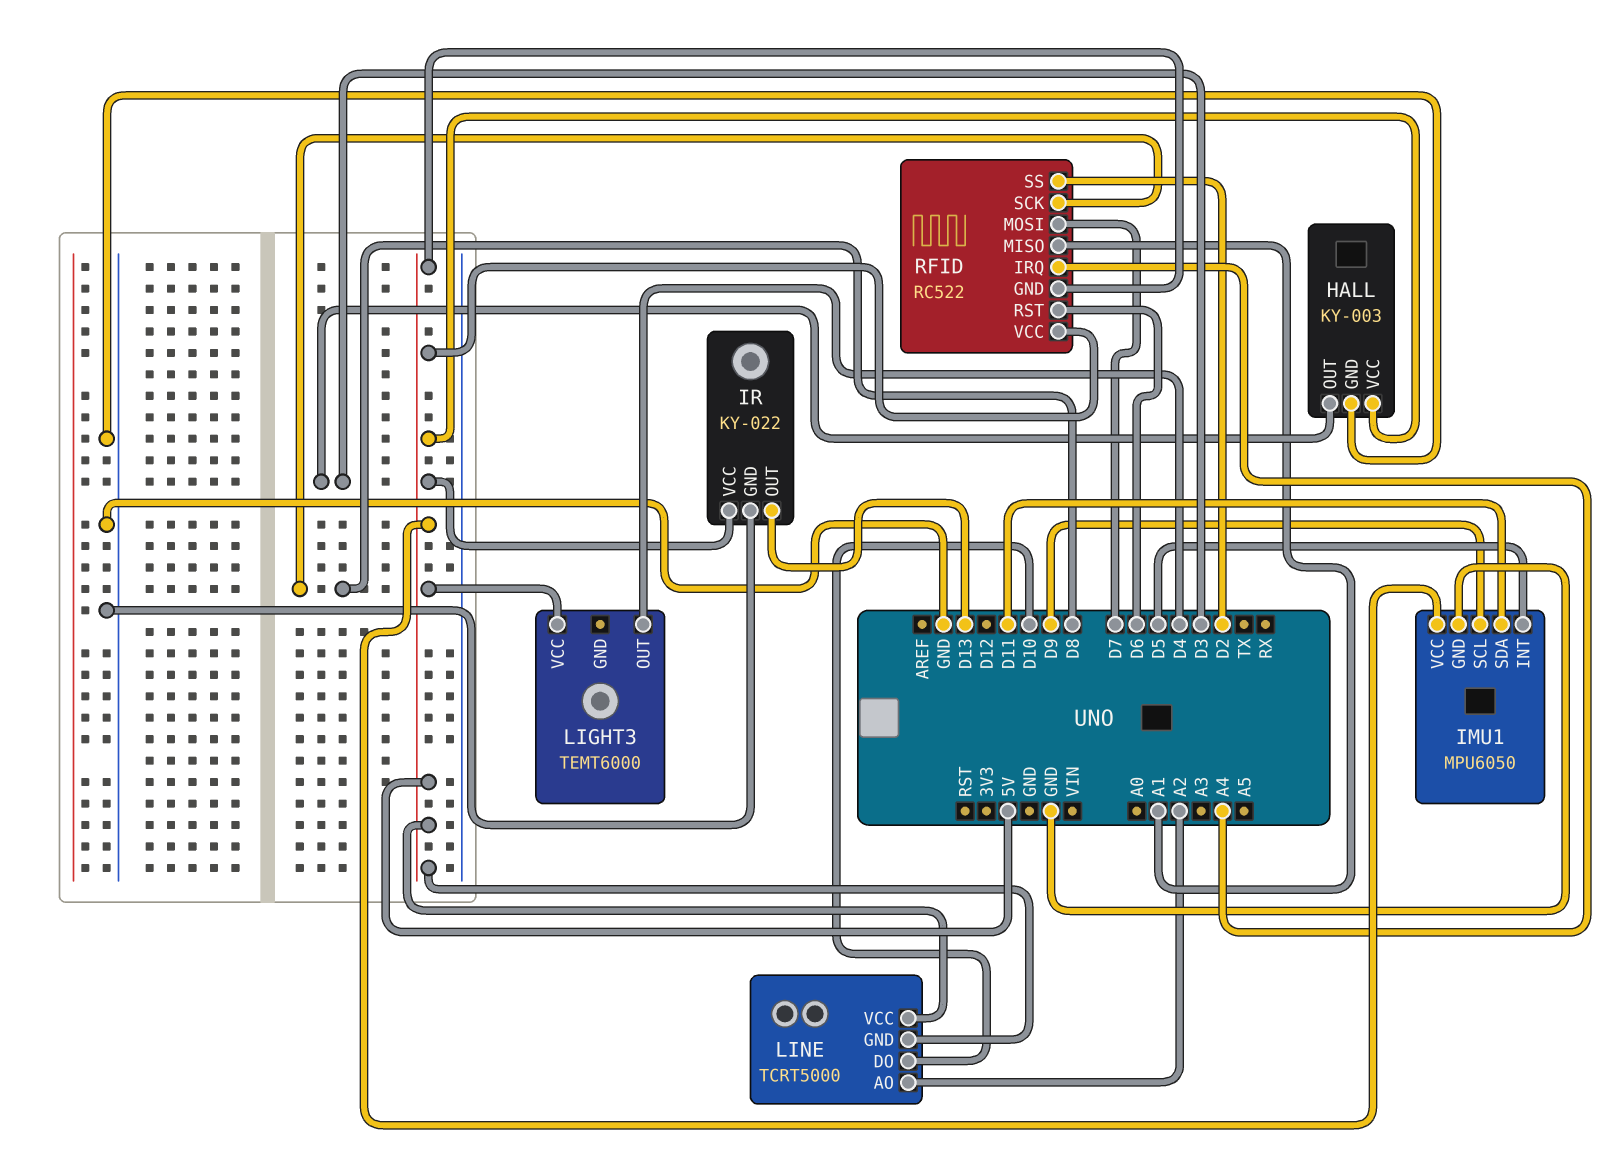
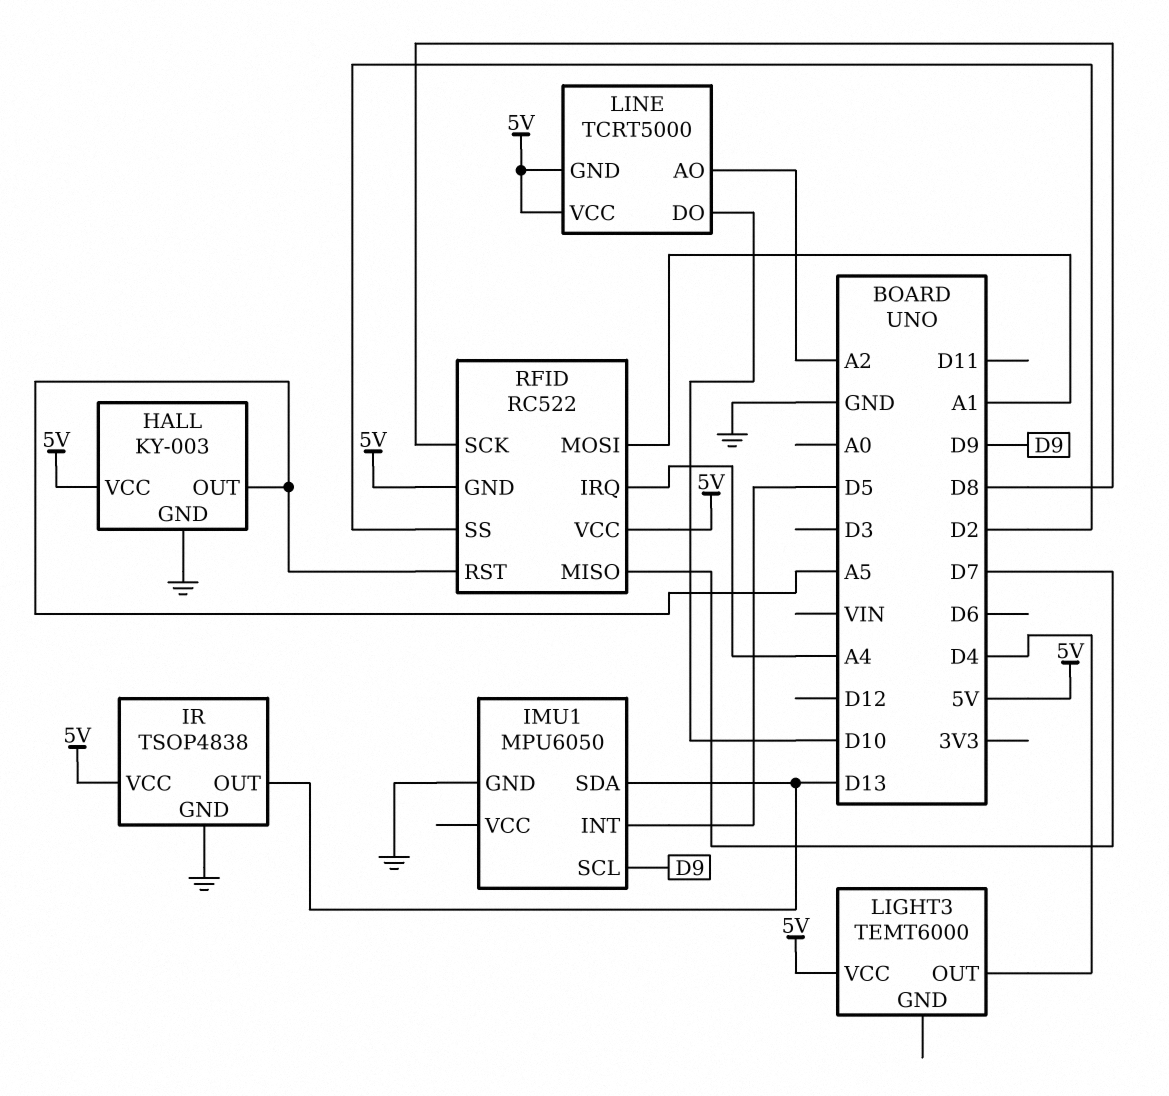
HALL pin OUT: D3 -> A5
IMU1 pin SDA: D11 -> D13
IMU1 pin VCC: 5V -> none
IR: KY-022 -> TSOP4838
RFID pin MISO: A1 -> D7
RFID pin MOSI: D7 -> A1
RFID pin RST: D6 -> A5

